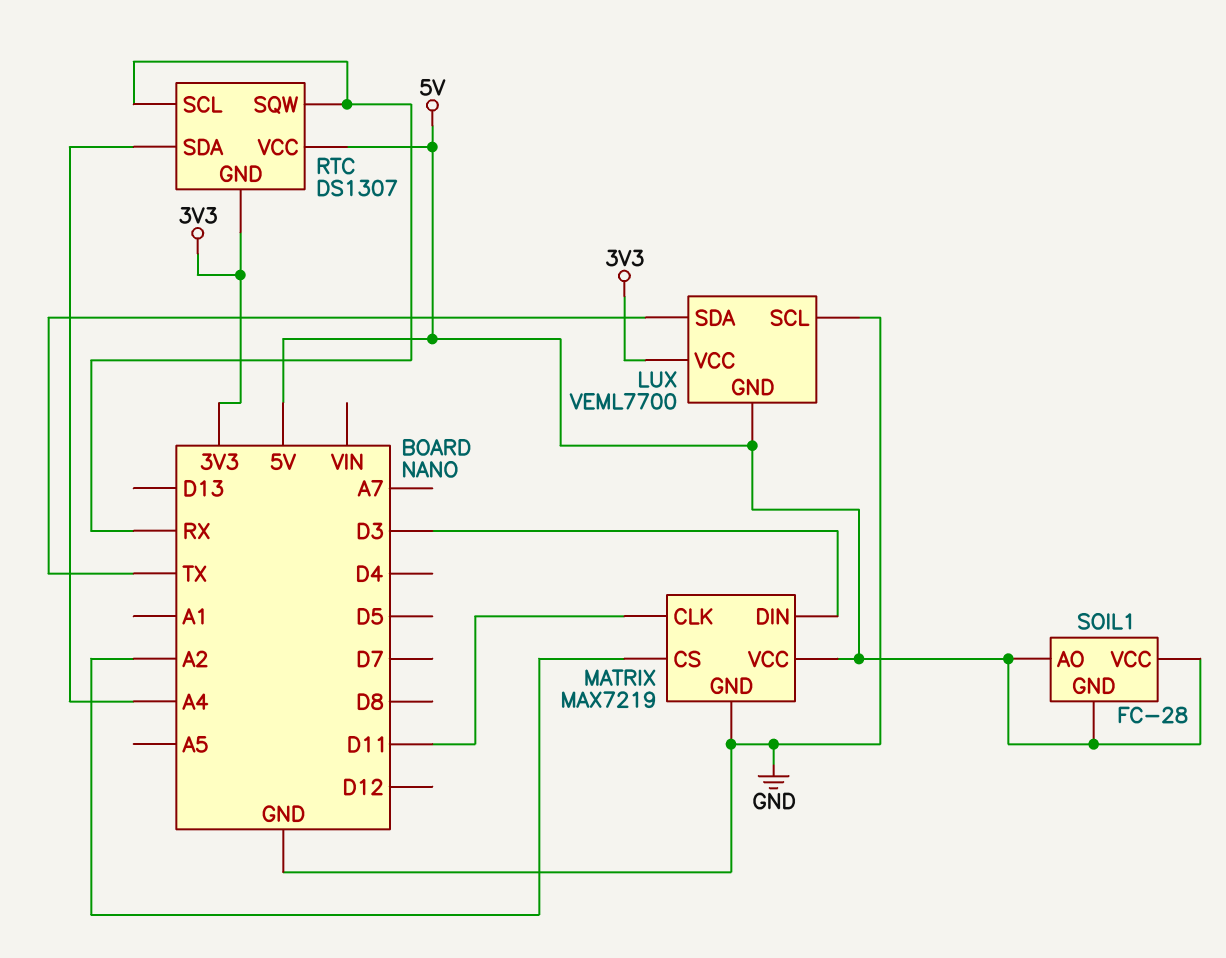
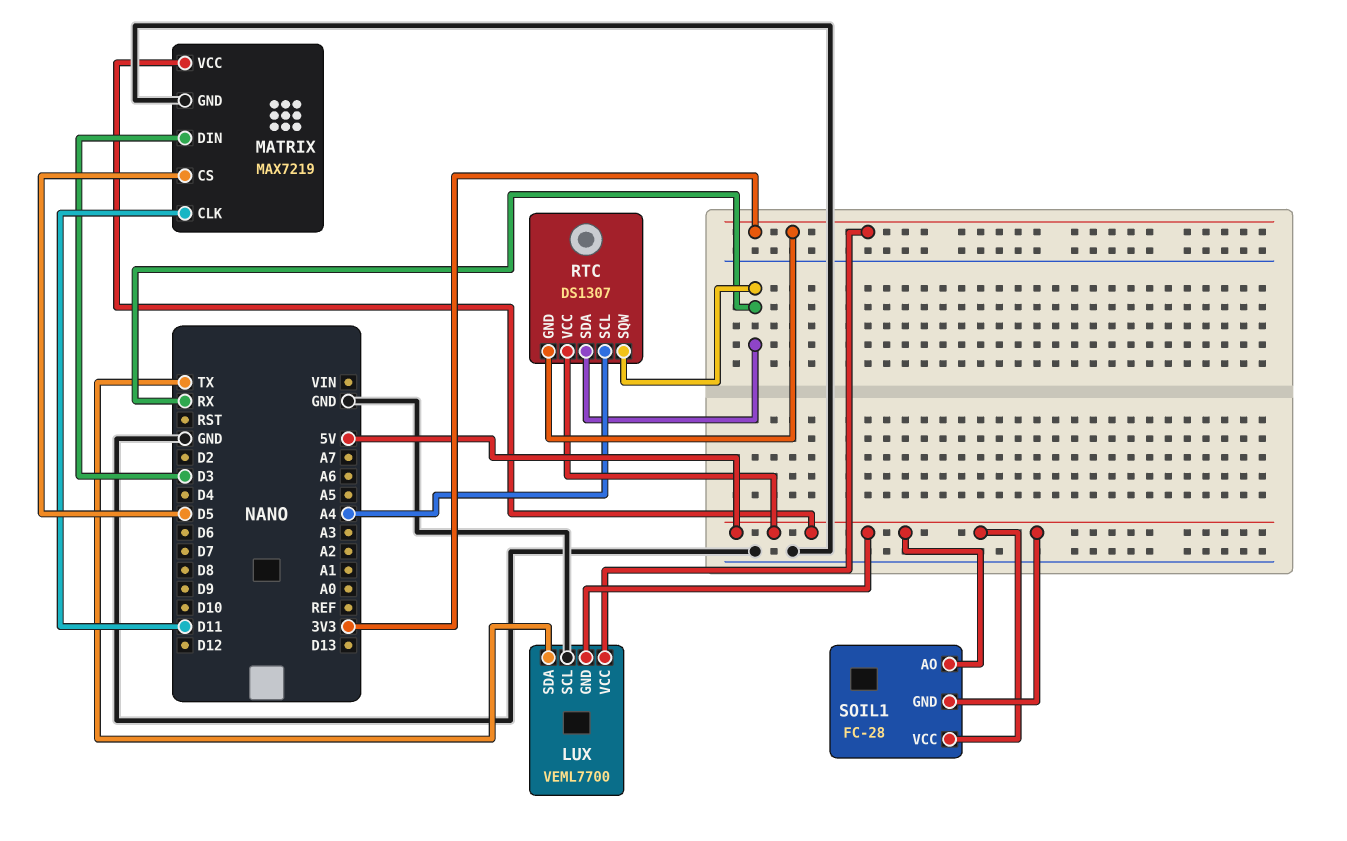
MATRIX pin CS: A2 -> D5
RTC pin SCL: RX -> A4
RTC pin SDA: A4 -> RX

